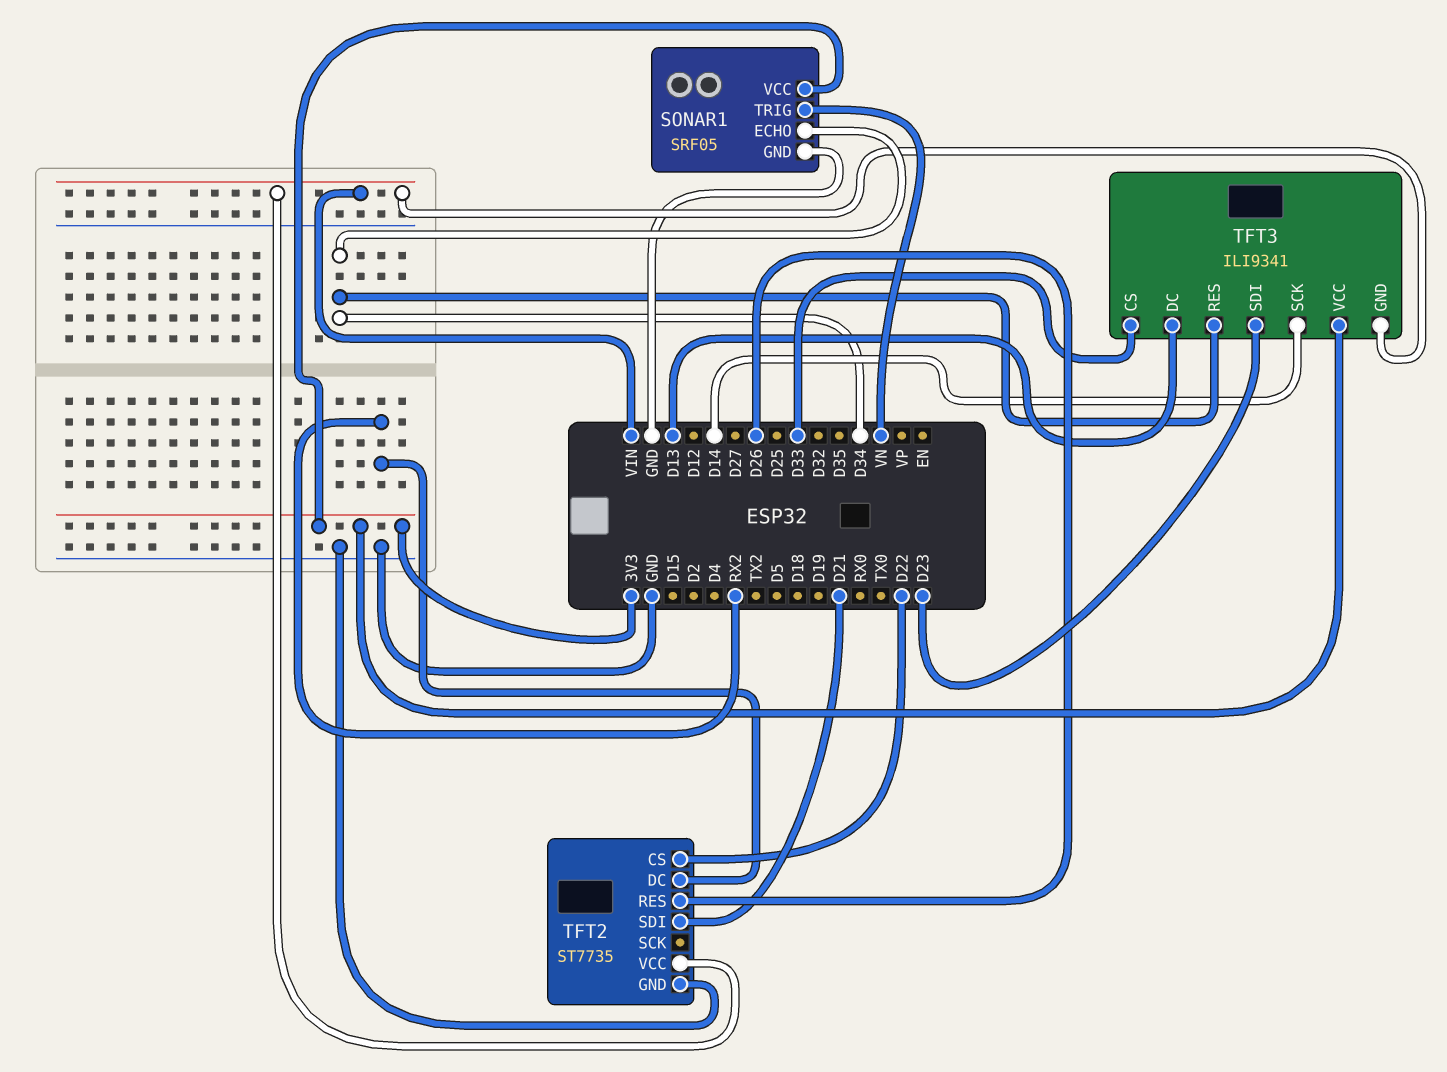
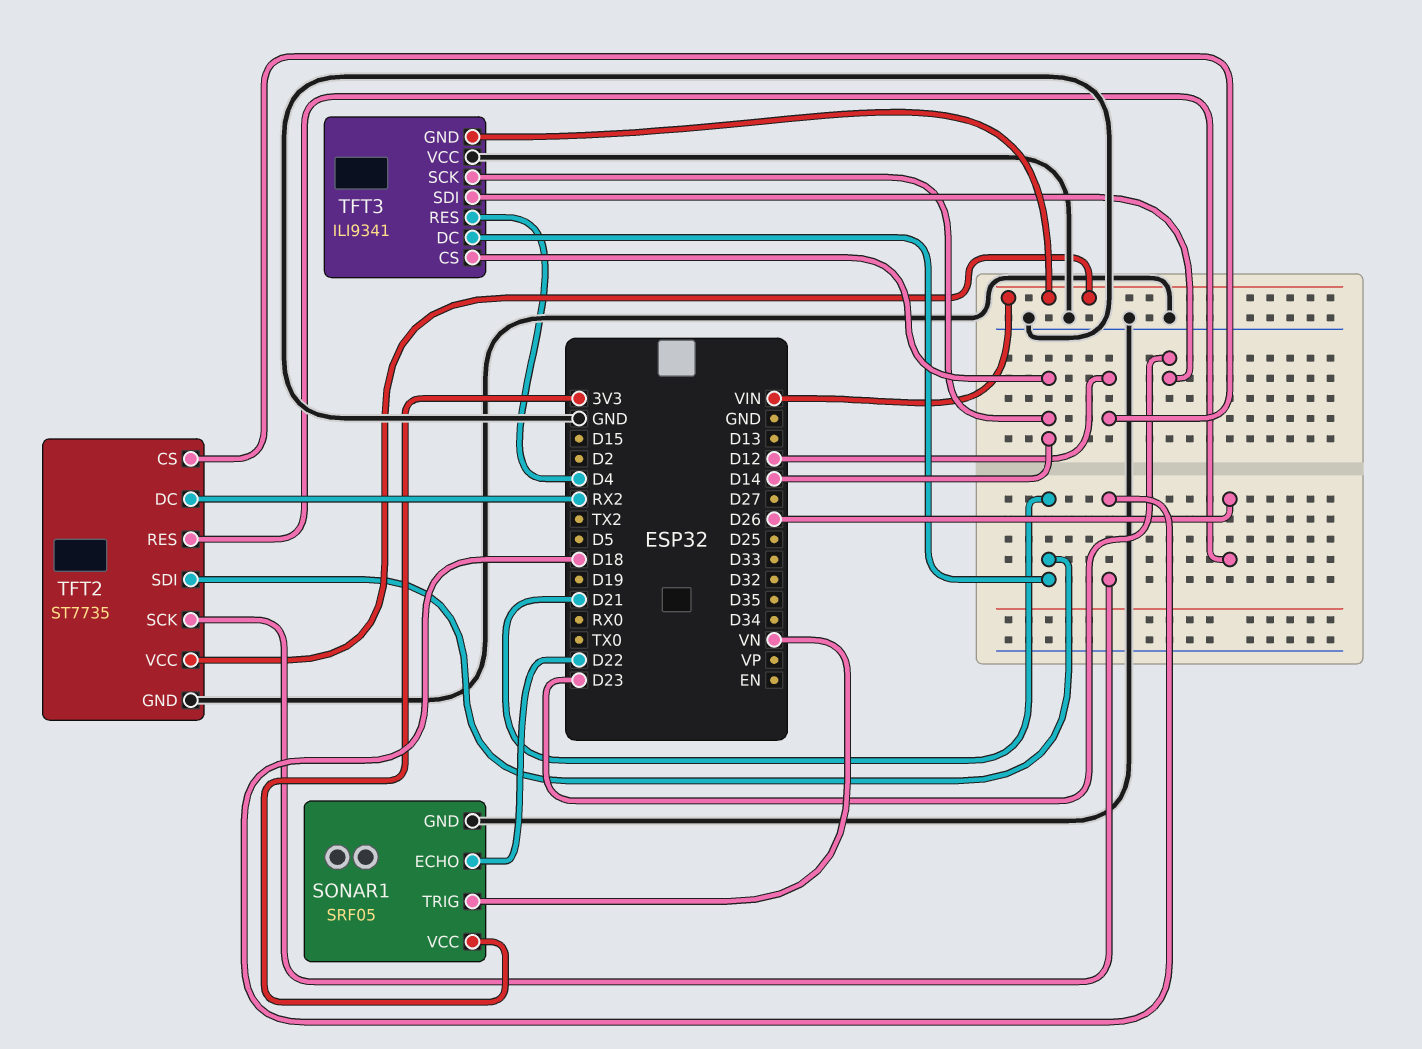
SONAR1 pin ECHO: D34 -> D22
TFT2 pin CS: D22 -> D12
TFT2 pin SCK: none -> D18
TFT3 pin CS: D33 -> D14
TFT3 pin DC: D13 -> D21
TFT3 pin RES: D34 -> D4
TFT3 pin VCC: 3V3 -> GND

